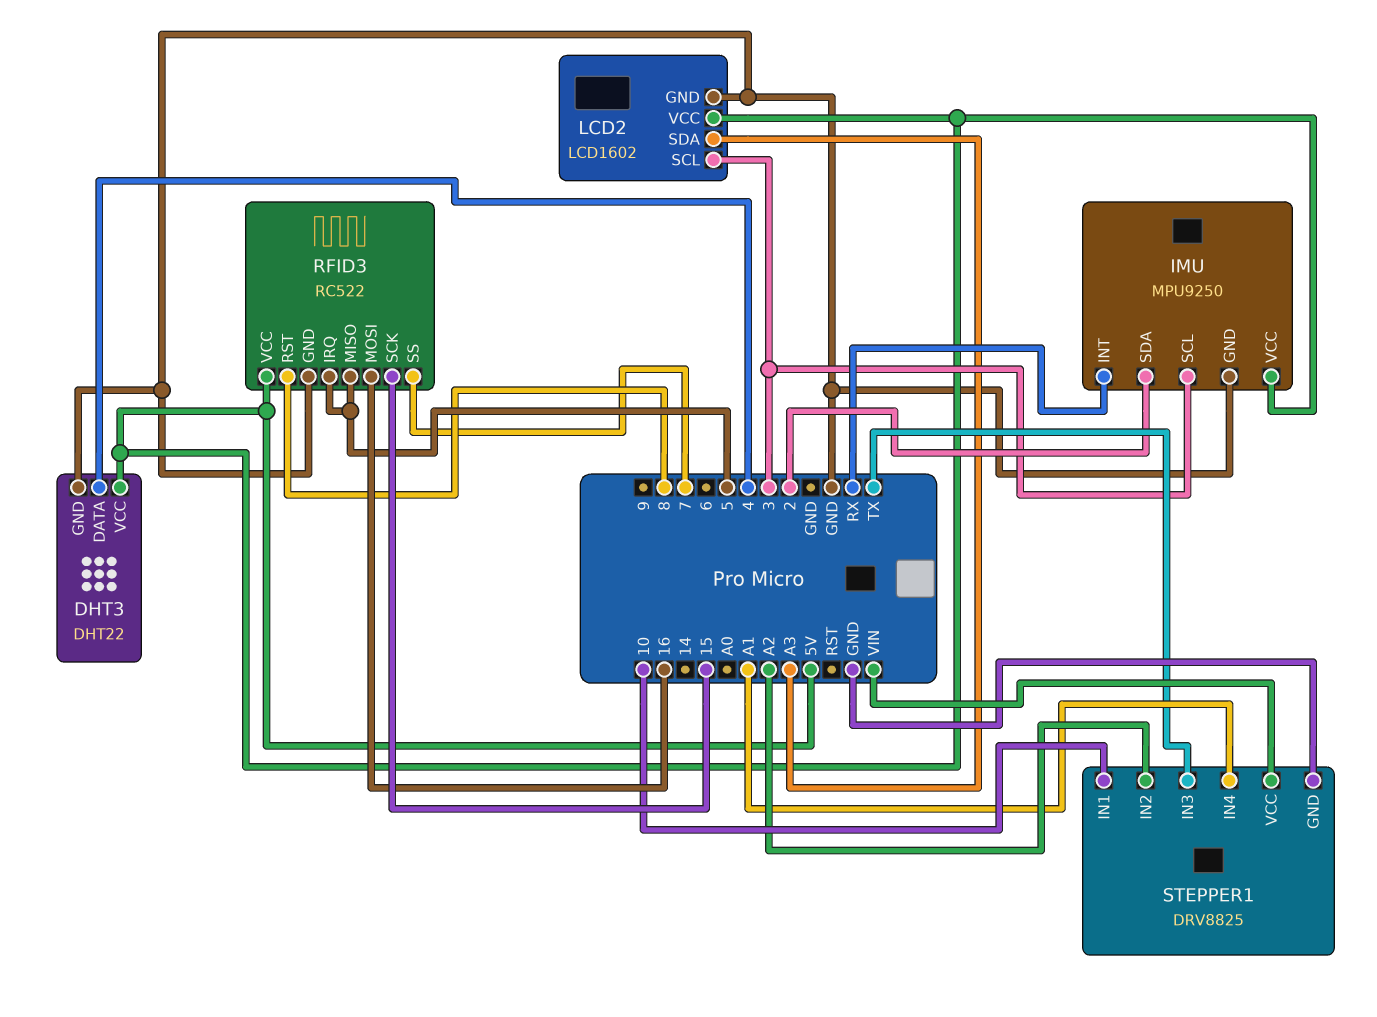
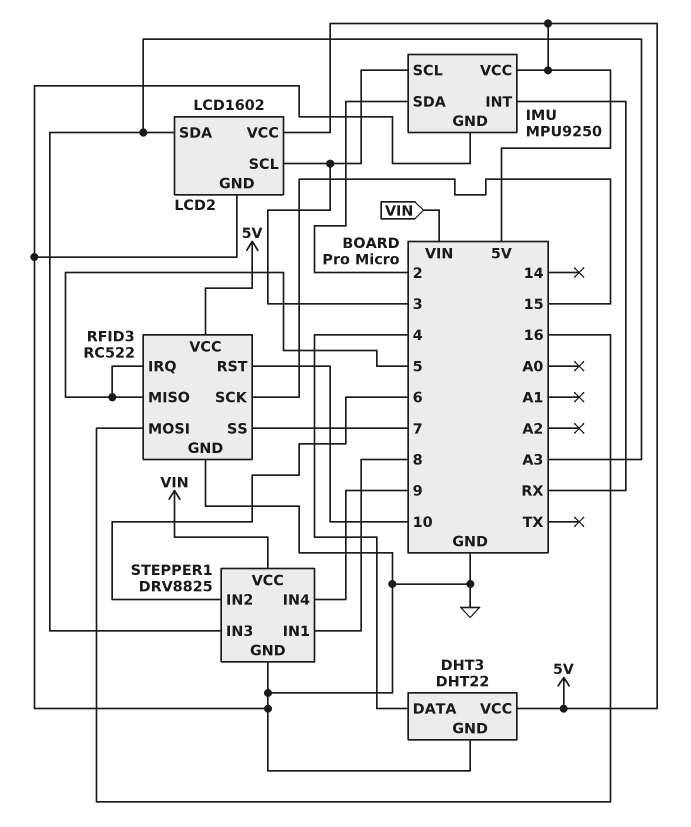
RFID3 pin RST: 8 -> 10
STEPPER1 pin IN1: 10 -> 8
STEPPER1 pin IN2: A2 -> 6
STEPPER1 pin IN3: TX -> A3
STEPPER1 pin IN4: A1 -> 9

